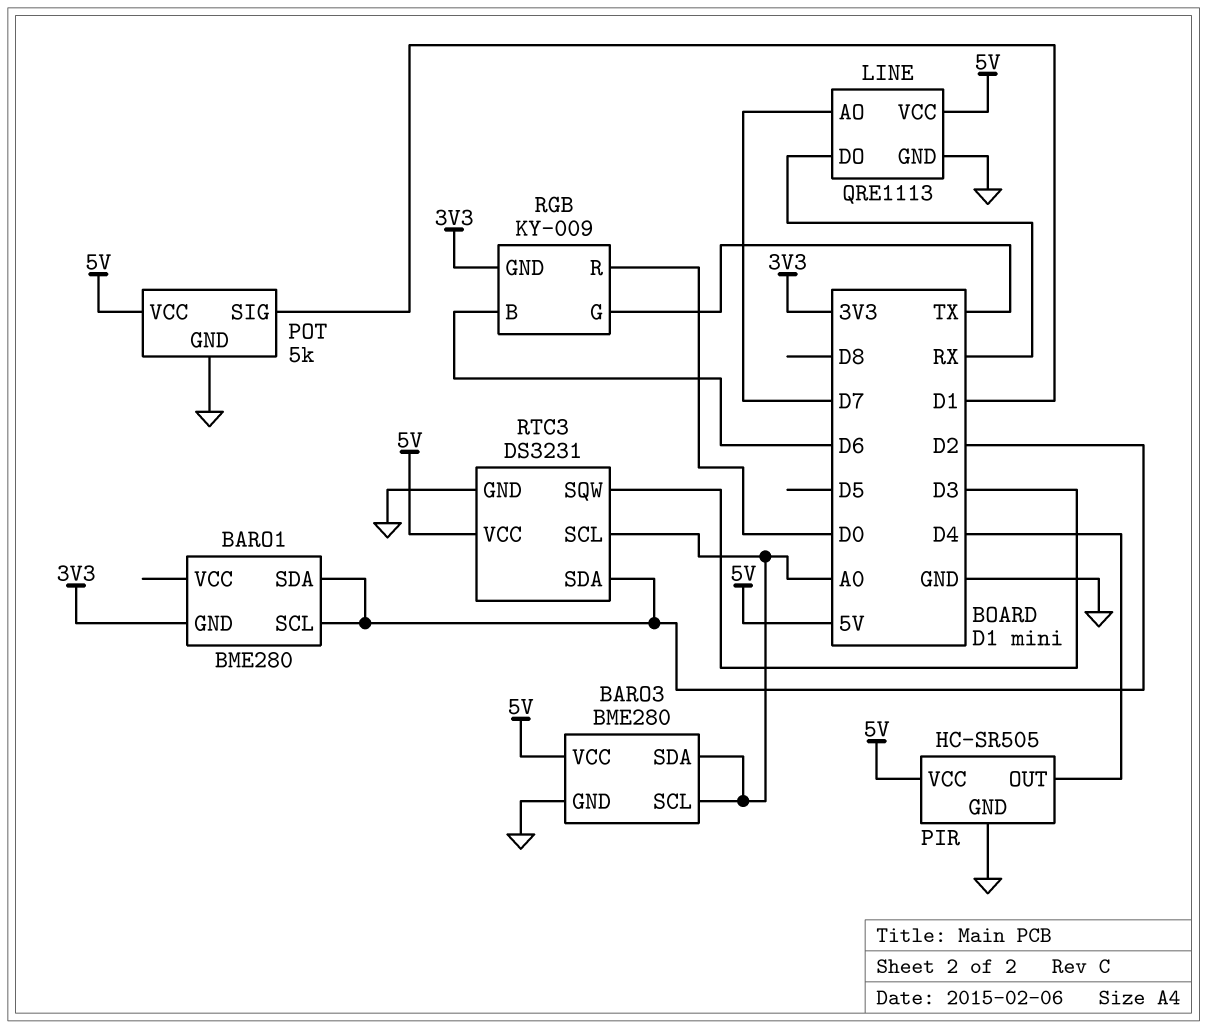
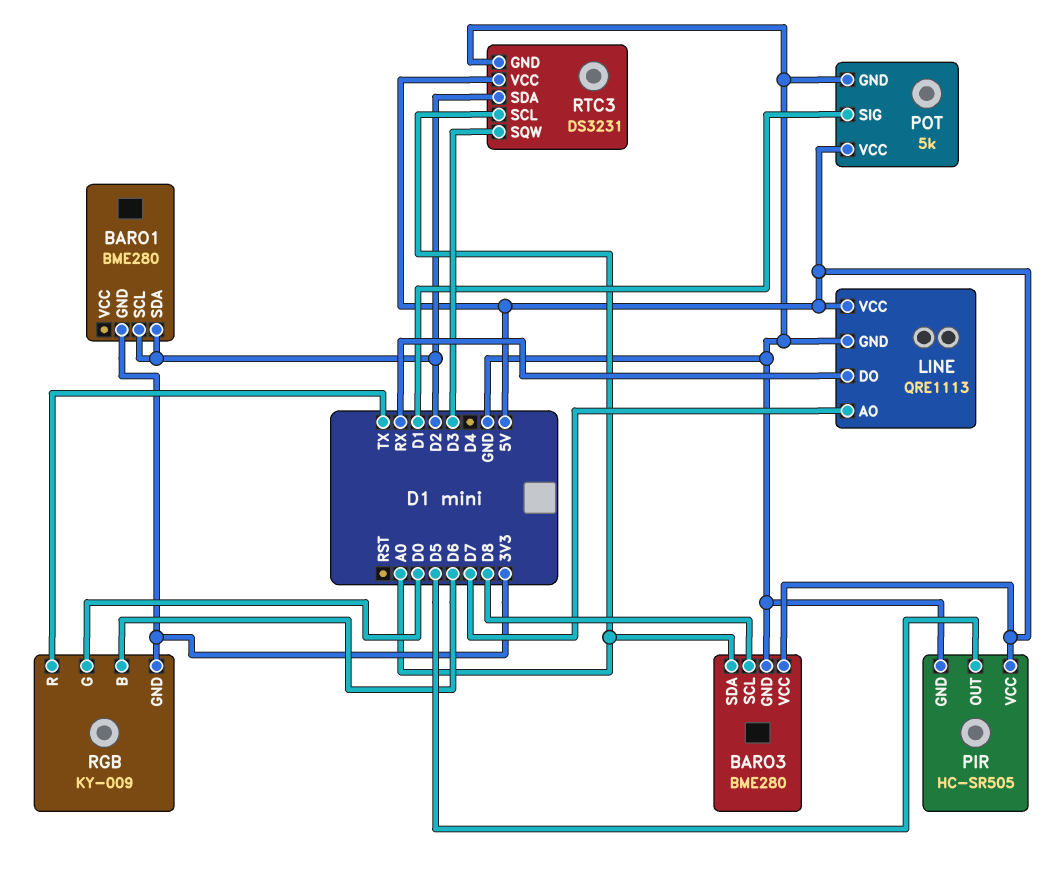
BARO3 pin SCL: A0 -> D8
PIR pin OUT: D4 -> D5
RGB pin G: TX -> D0
RGB pin R: D0 -> TX

